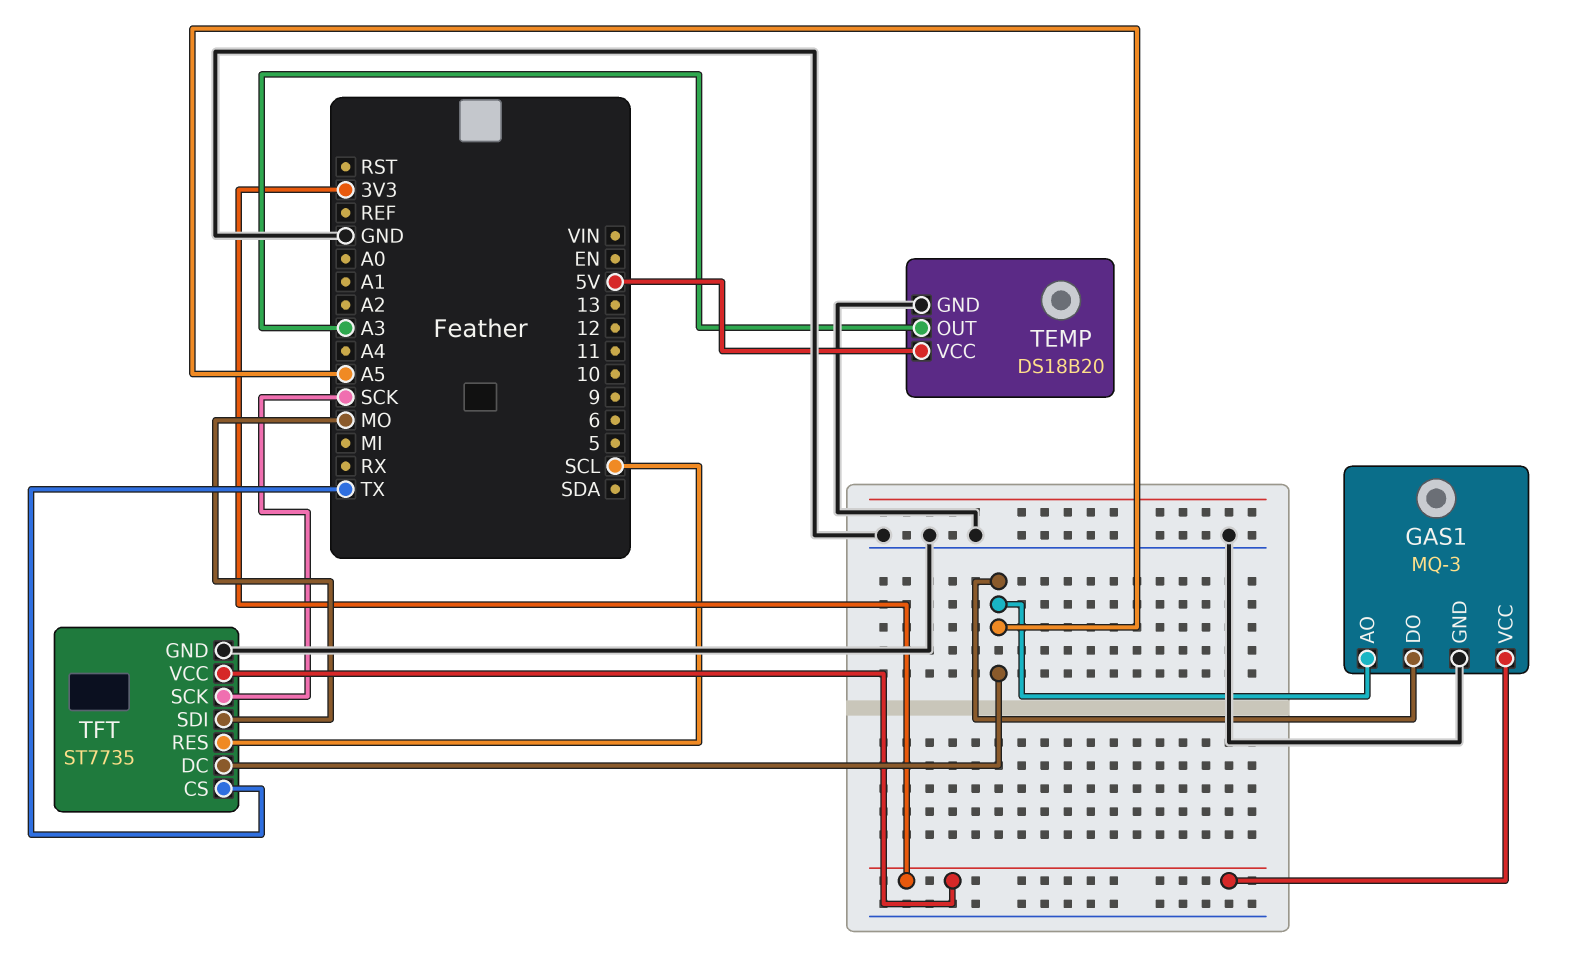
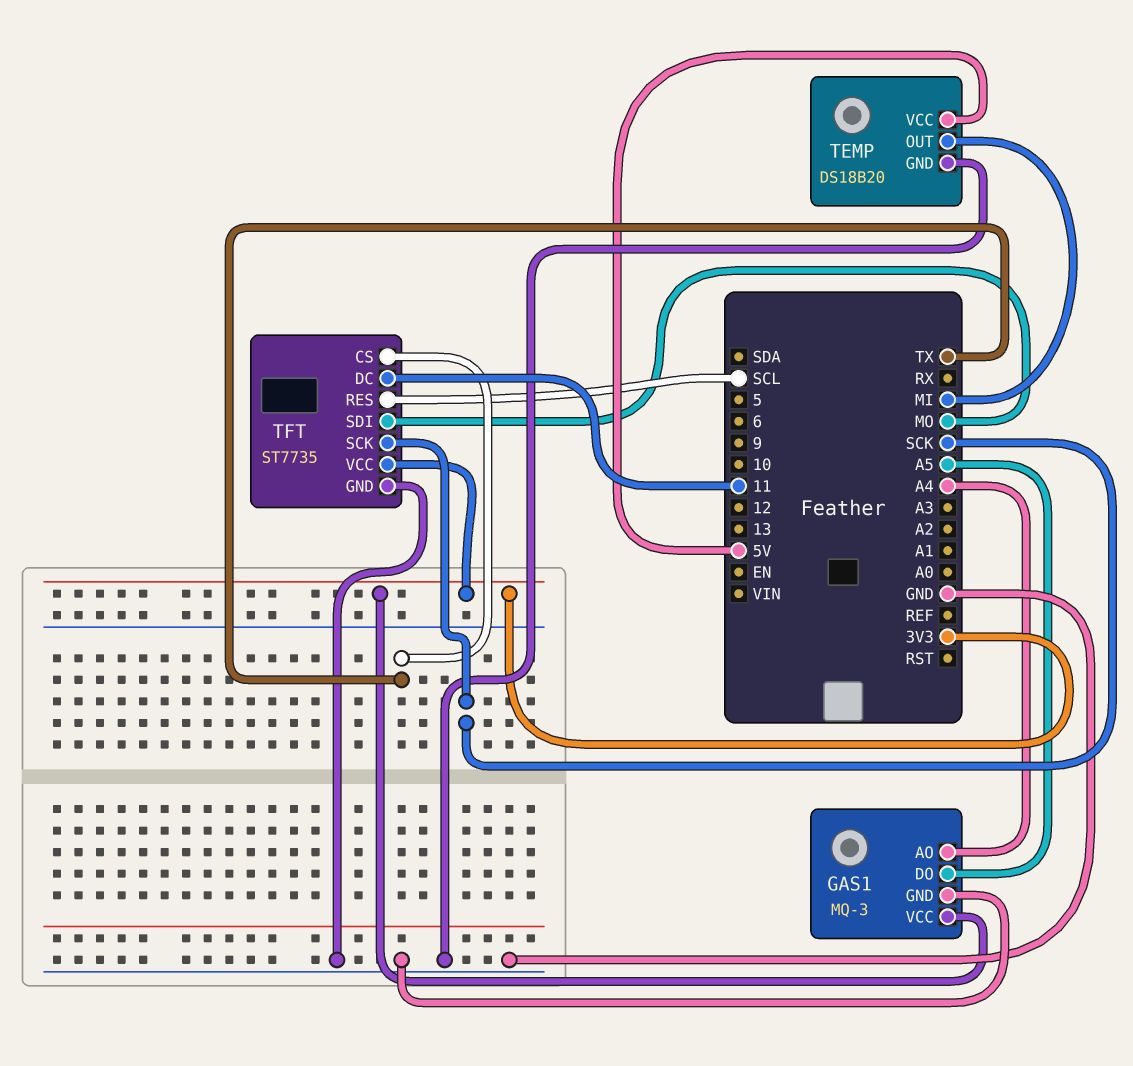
GAS1 pin AO: A5 -> A4
TEMP pin OUT: A3 -> MI
TFT pin DC: A5 -> 11

